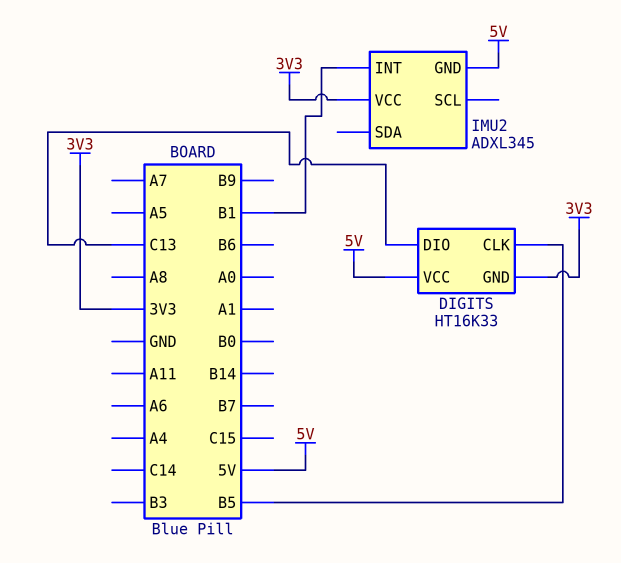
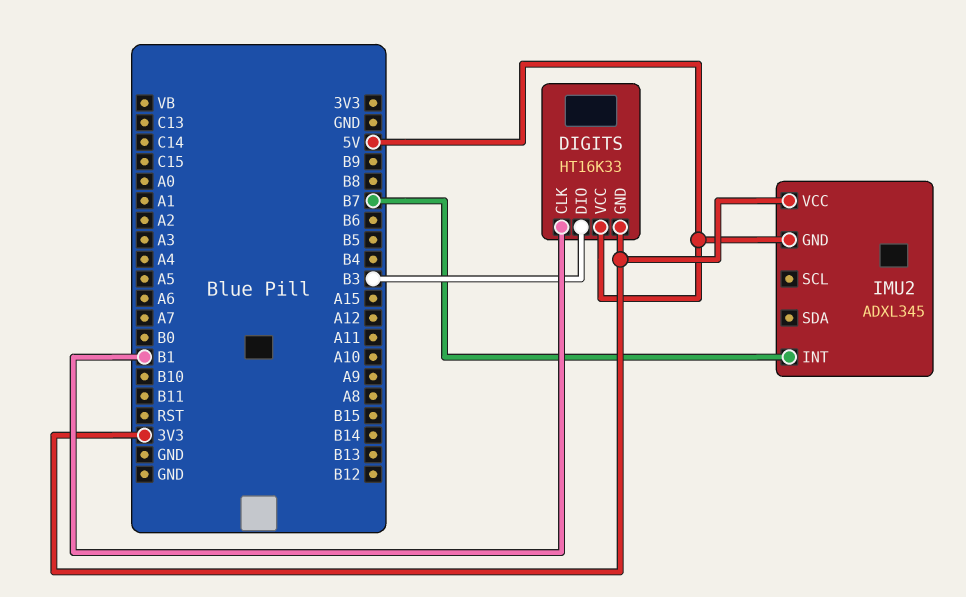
DIGITS pin CLK: B5 -> B1
DIGITS pin DIO: C13 -> B3
IMU2 pin INT: B1 -> B7

